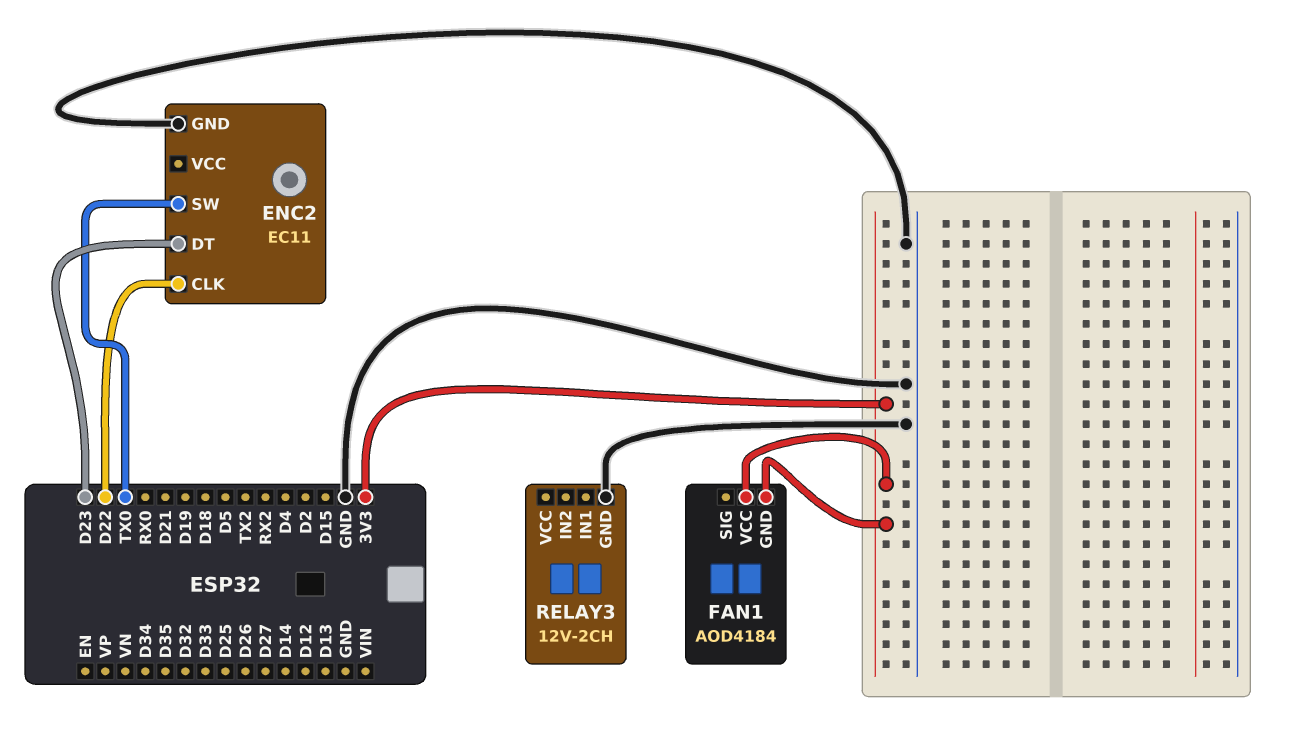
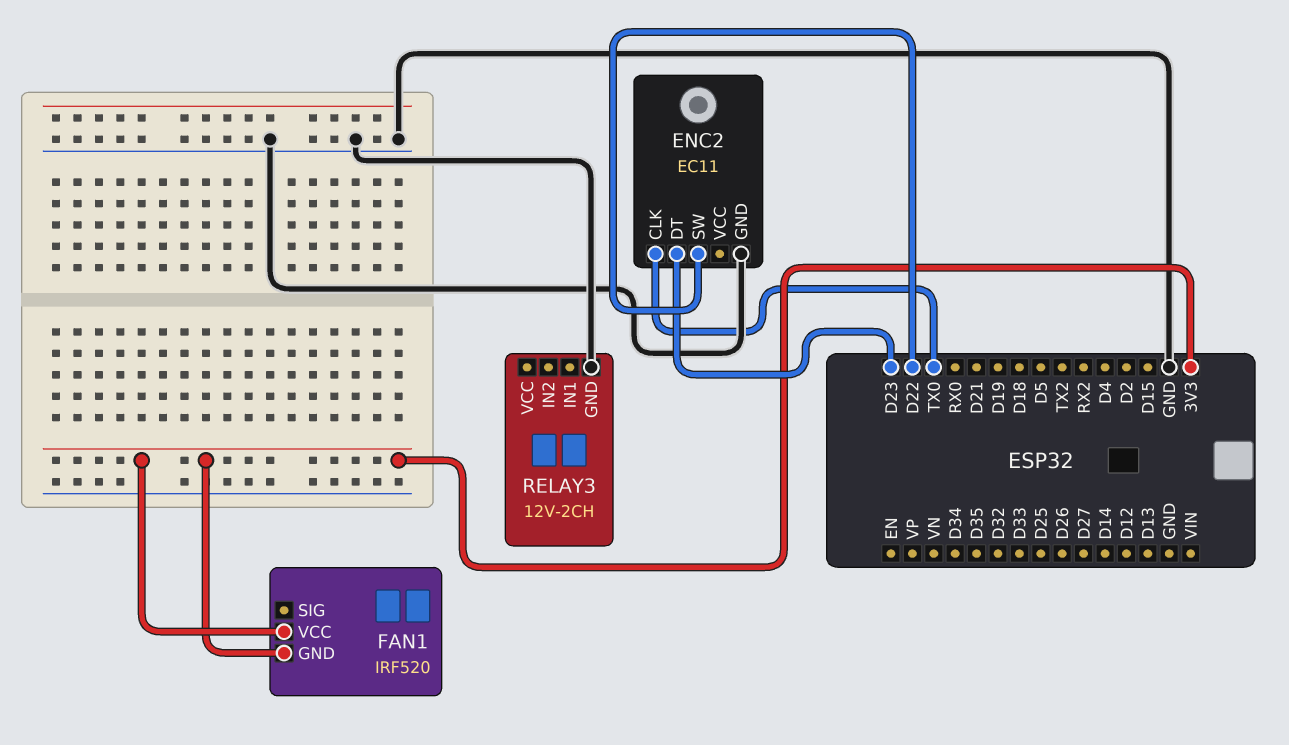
ENC2 pin CLK: D22 -> TX0
ENC2 pin SW: TX0 -> D22
FAN1: AOD4184 -> IRF520

